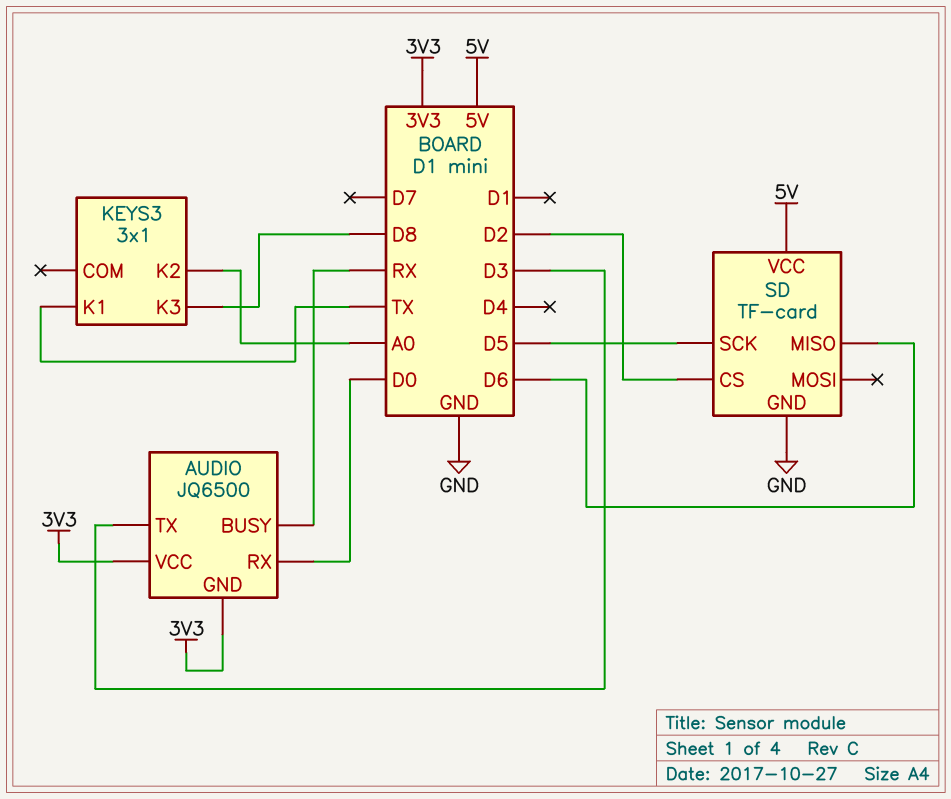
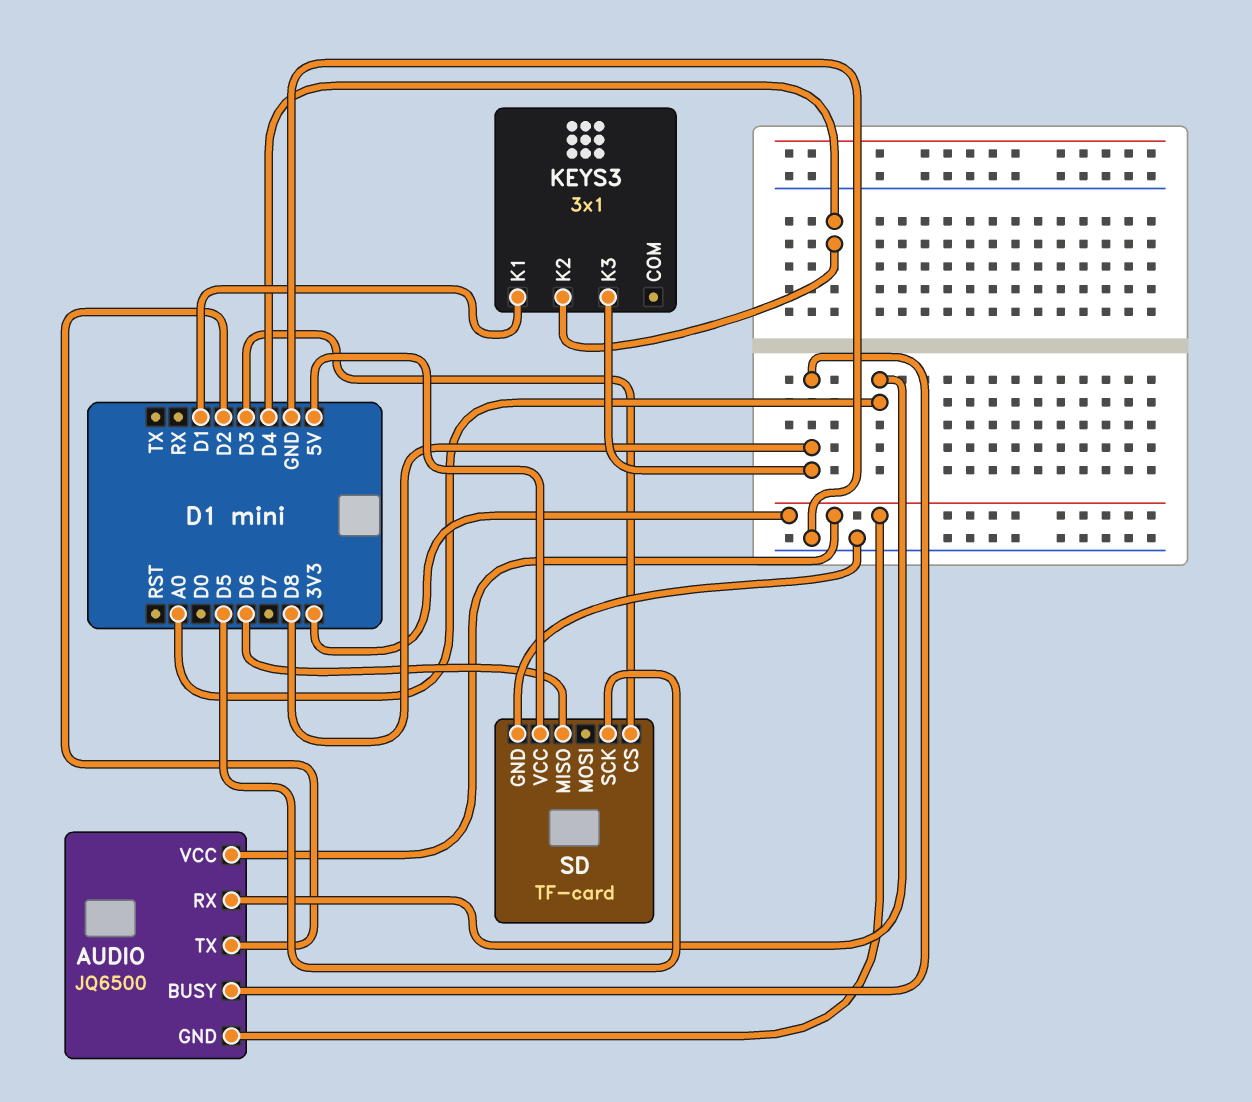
AUDIO pin BUSY: RX -> D8
AUDIO pin RX: D0 -> A0
AUDIO pin TX: D3 -> D2
KEYS3 pin K1: TX -> D1
KEYS3 pin K2: A0 -> D4
SD pin CS: D2 -> D3

